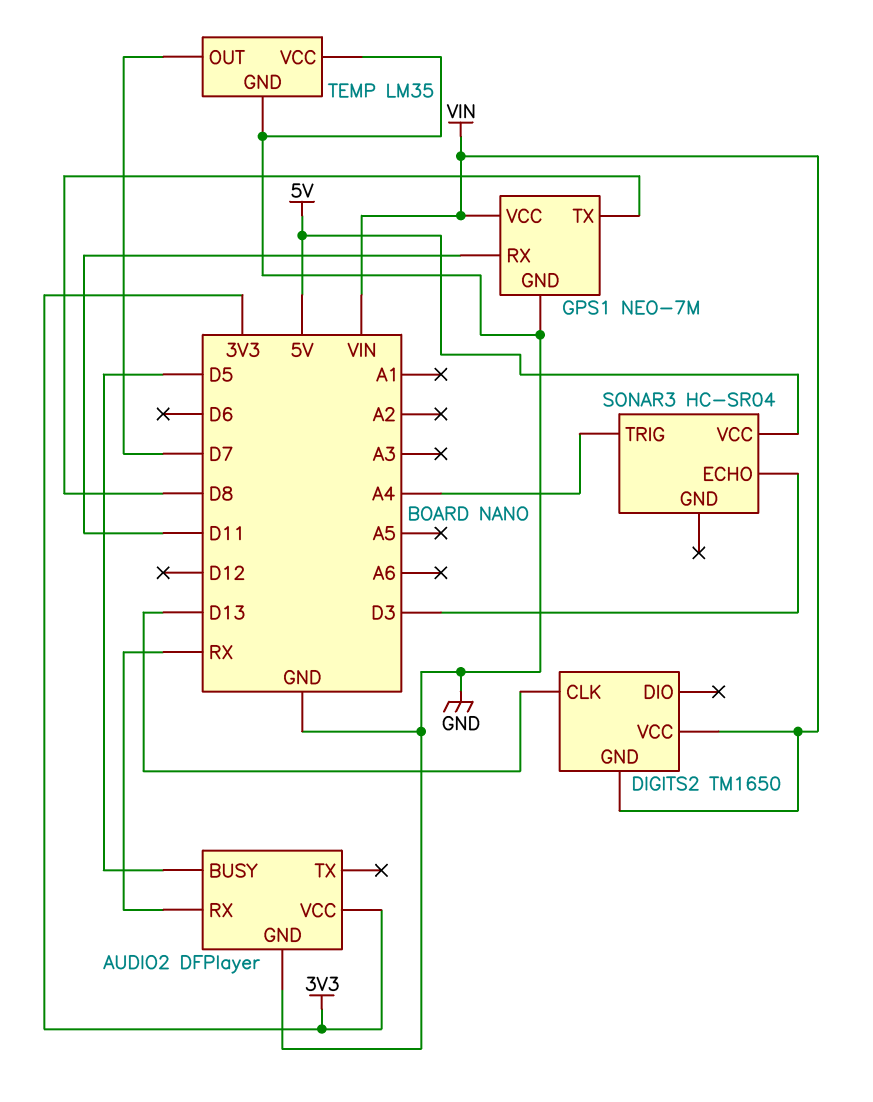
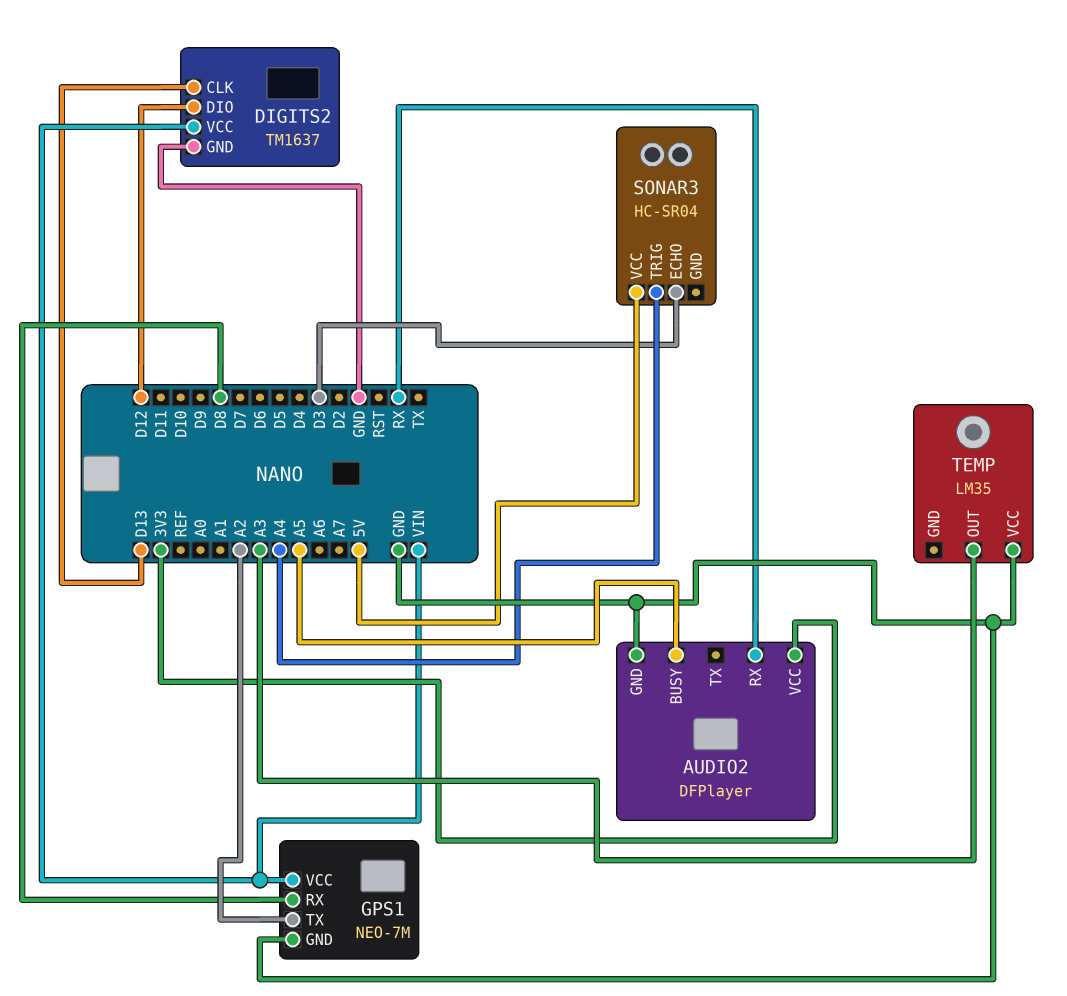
AUDIO2 pin BUSY: D5 -> A5
DIGITS2: TM1650 -> TM1637
DIGITS2 pin DIO: none -> D12
DIGITS2 pin GND: VIN -> GND
GPS1 pin RX: D11 -> D8
GPS1 pin TX: D8 -> A2
TEMP pin GND: GND -> none
TEMP pin OUT: D7 -> A3

